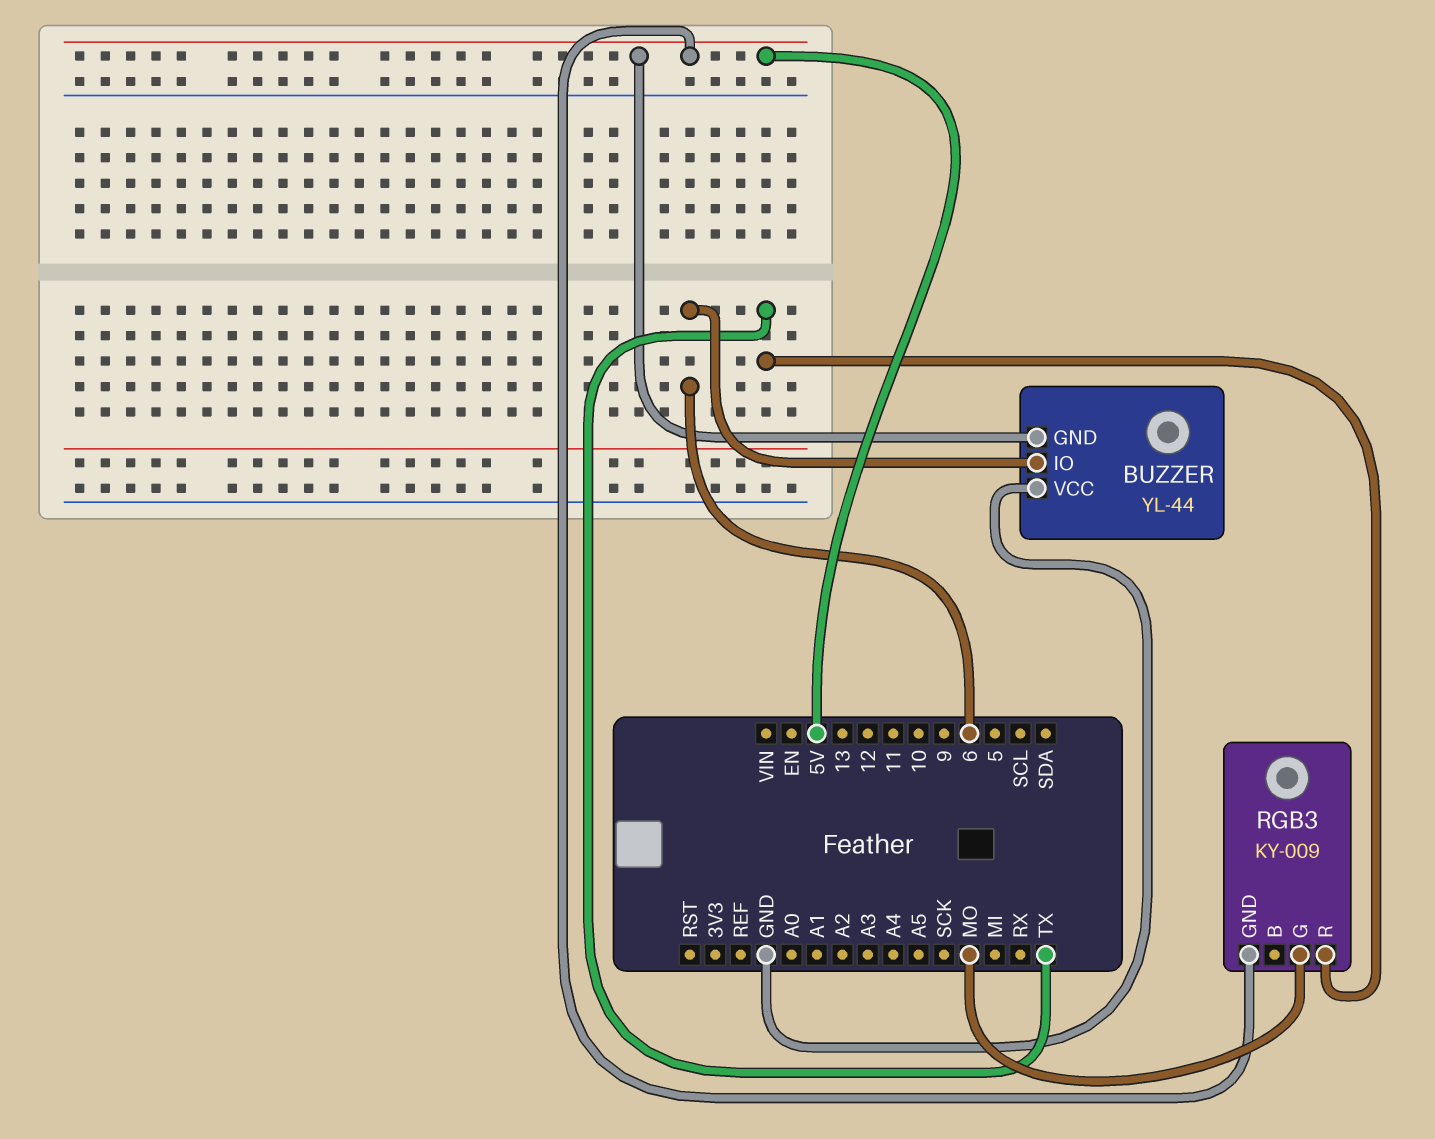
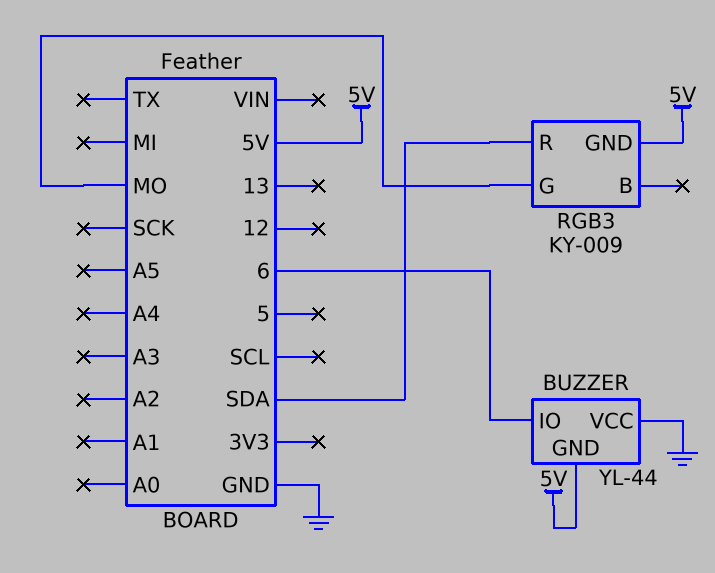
RGB3 pin R: TX -> SDA

